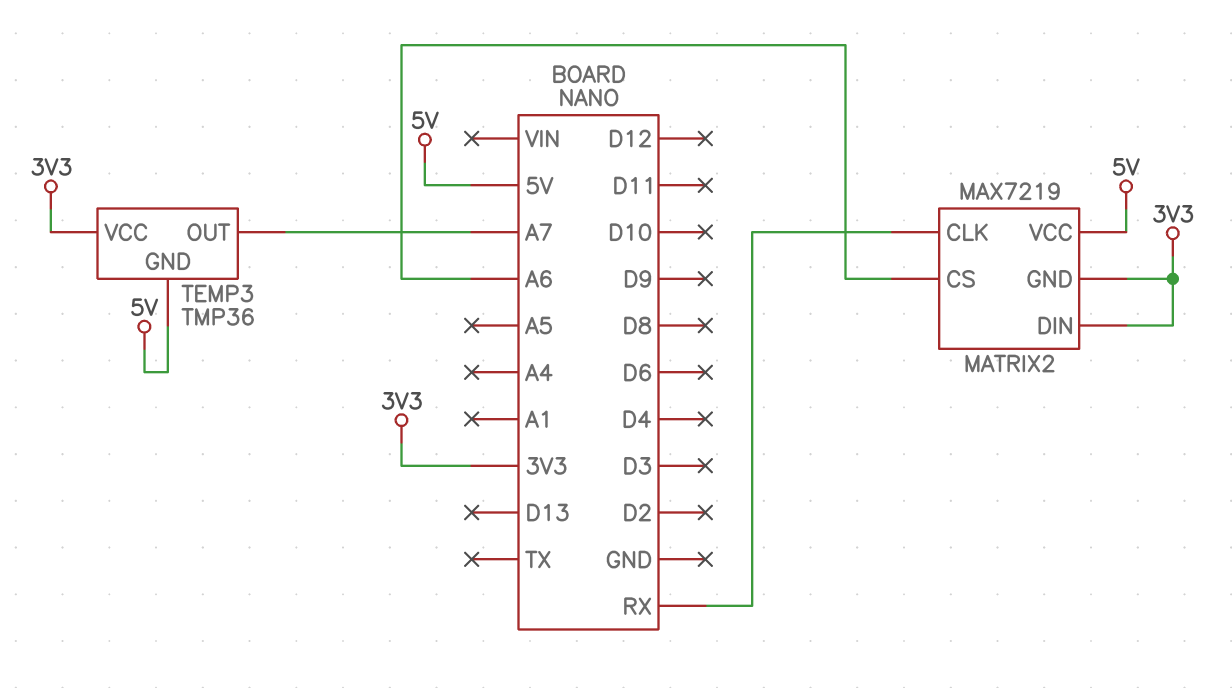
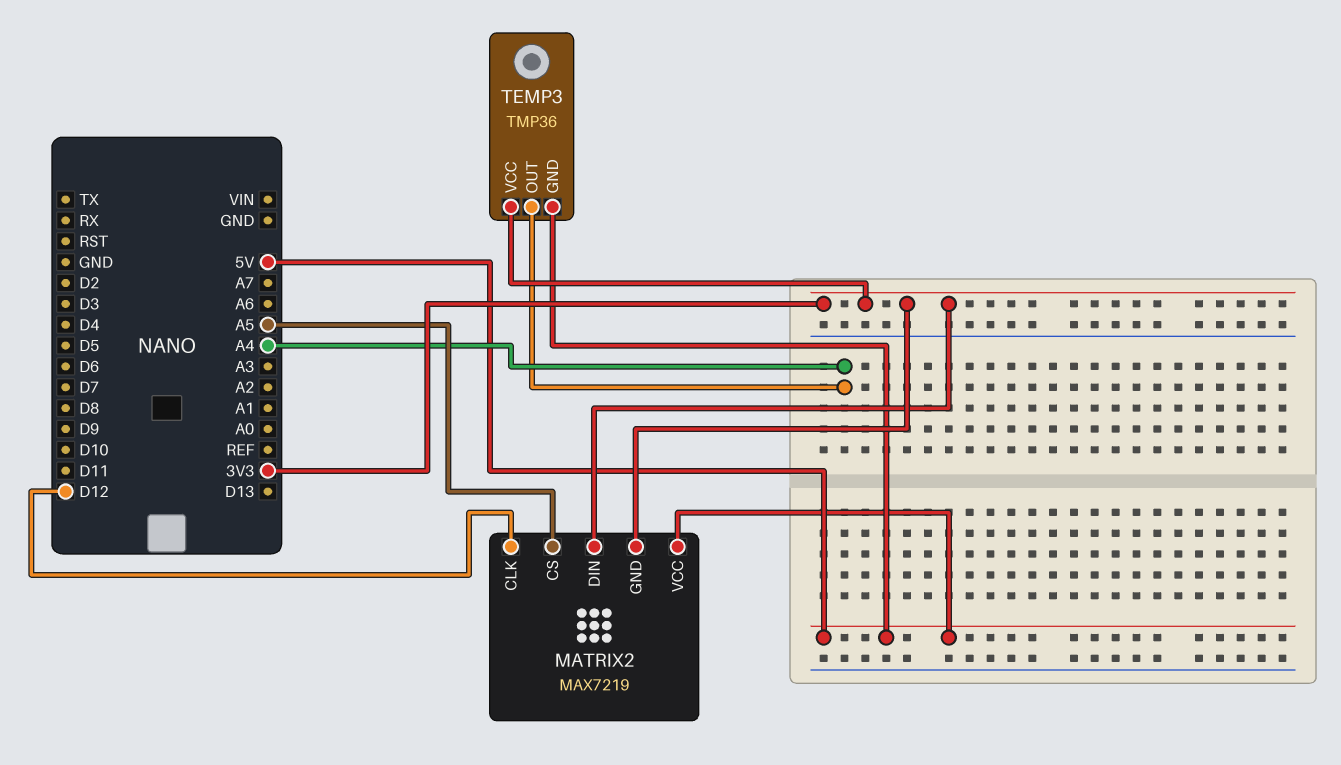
MATRIX2 pin CLK: RX -> D12
MATRIX2 pin CS: A6 -> A5
TEMP3 pin OUT: A7 -> A4

